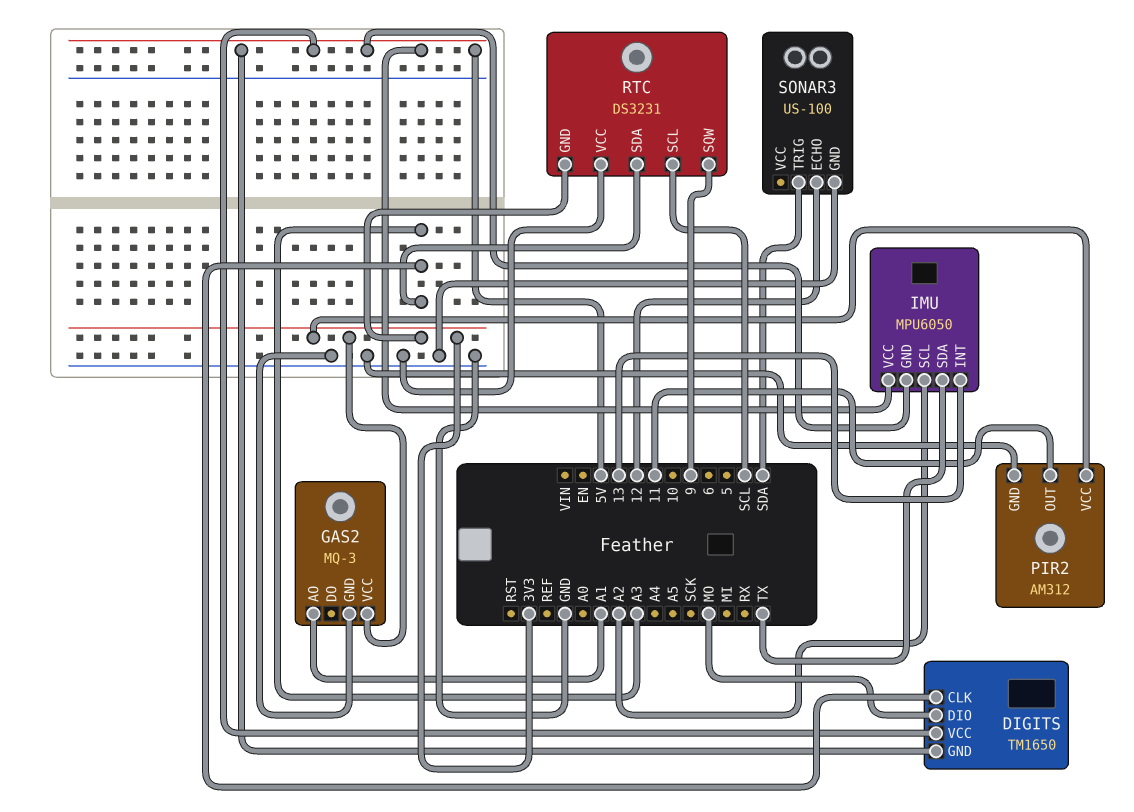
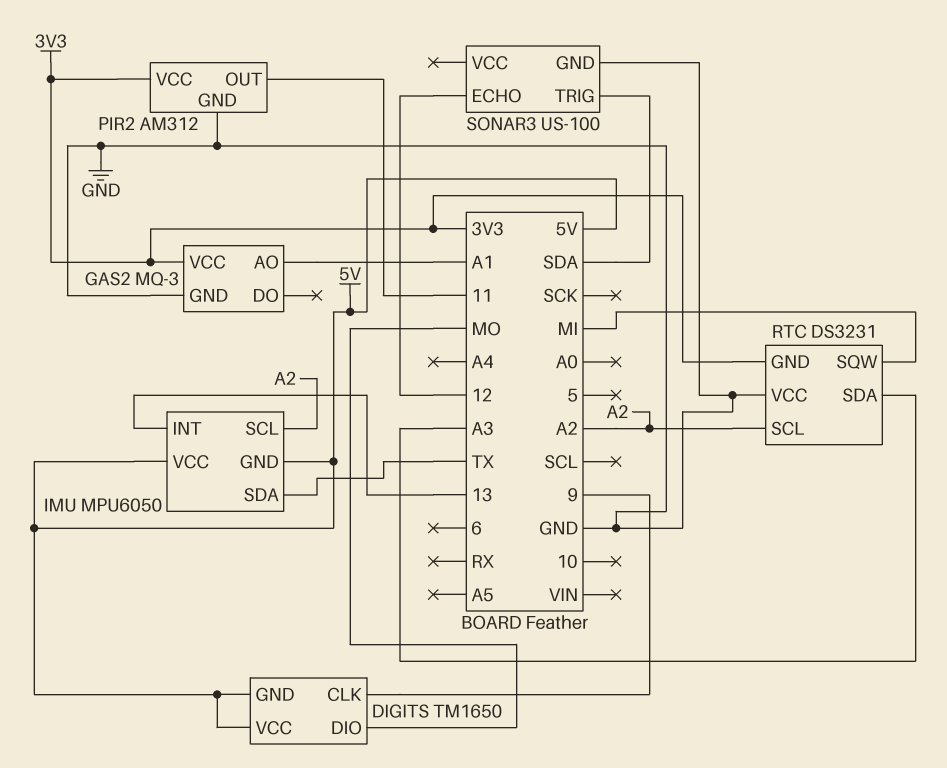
DIGITS pin CLK: A3 -> 9
RTC pin SCL: SCL -> A2
RTC pin SQW: 9 -> MI

